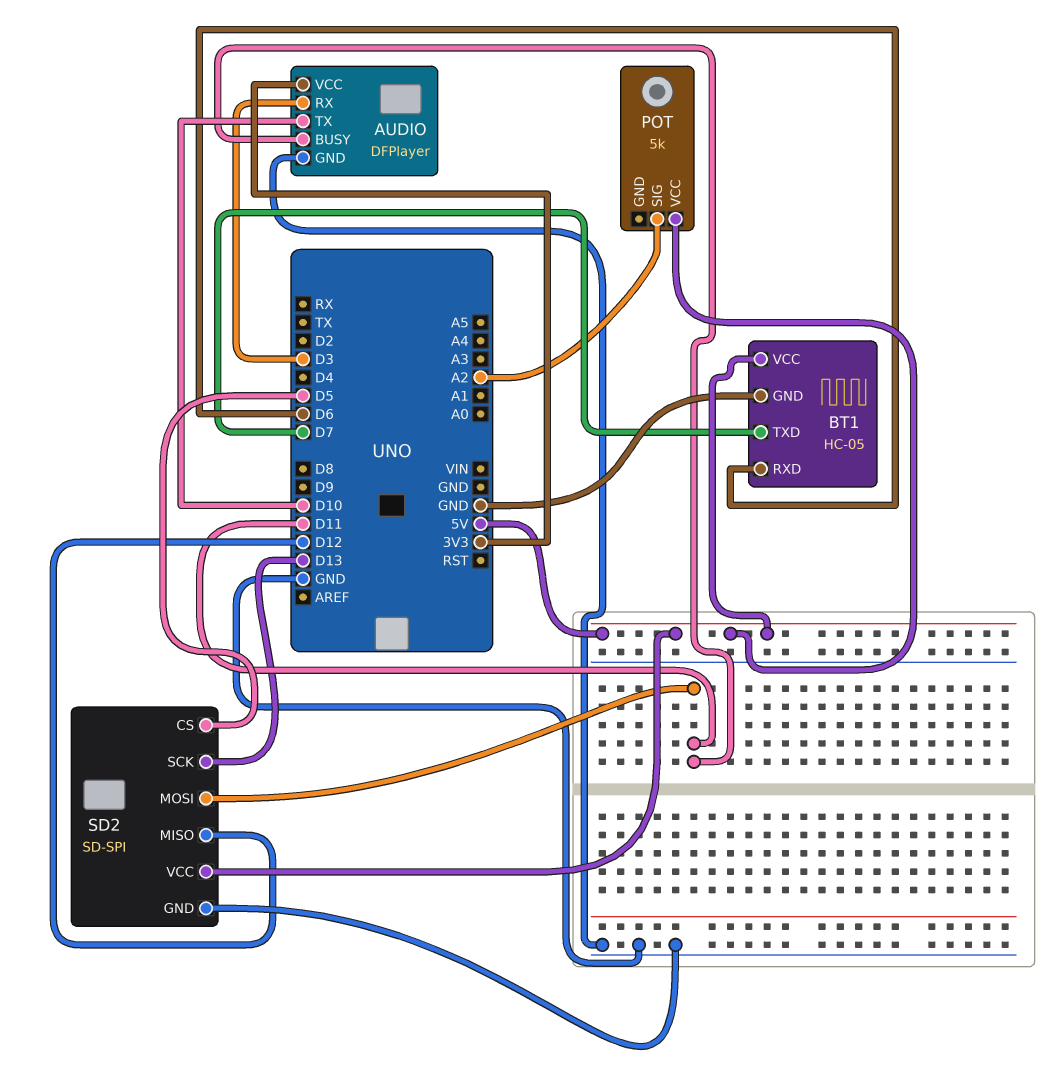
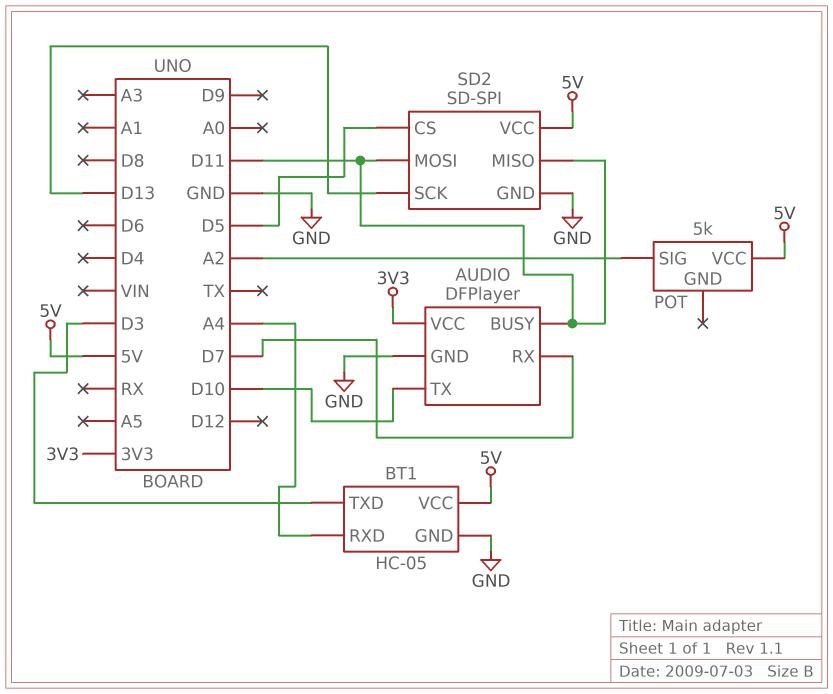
AUDIO pin RX: D3 -> D7
BT1 pin RXD: D6 -> A4
BT1 pin TXD: D7 -> D3
SD2 pin MISO: D12 -> D11

